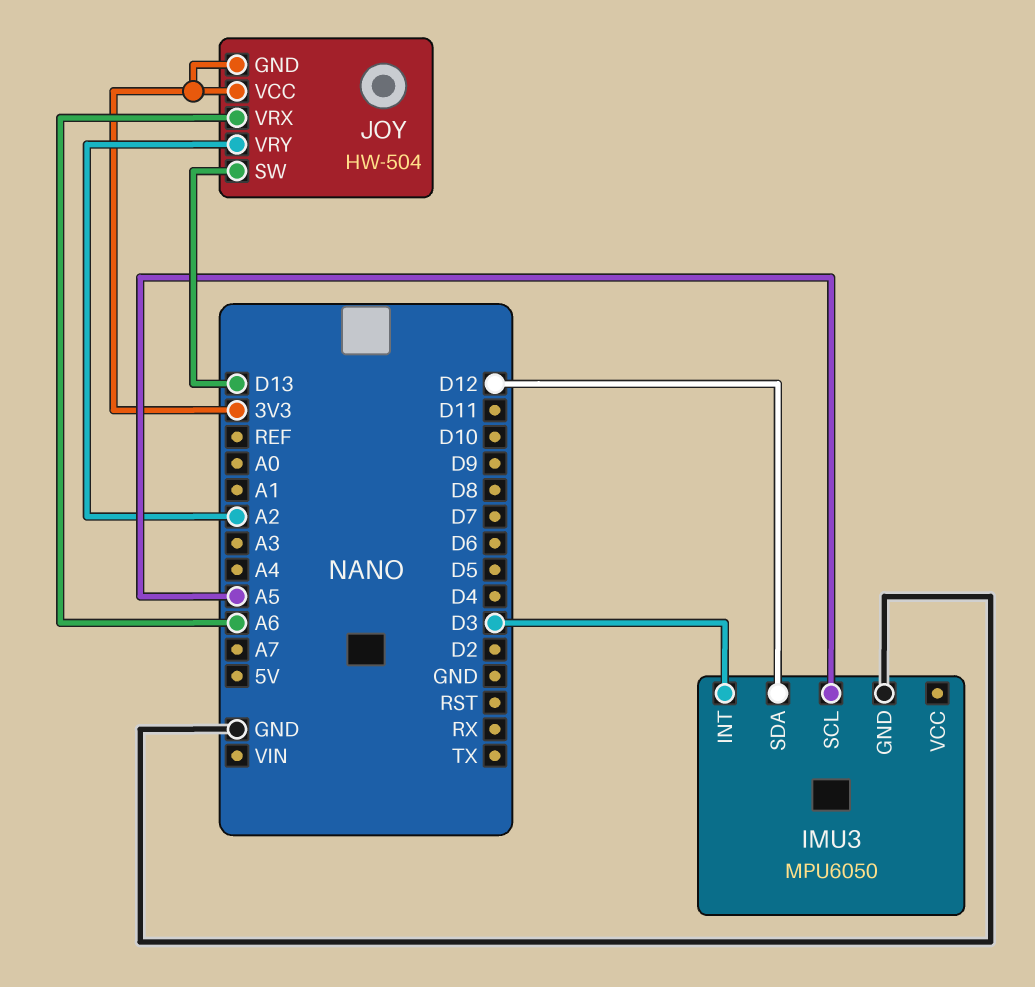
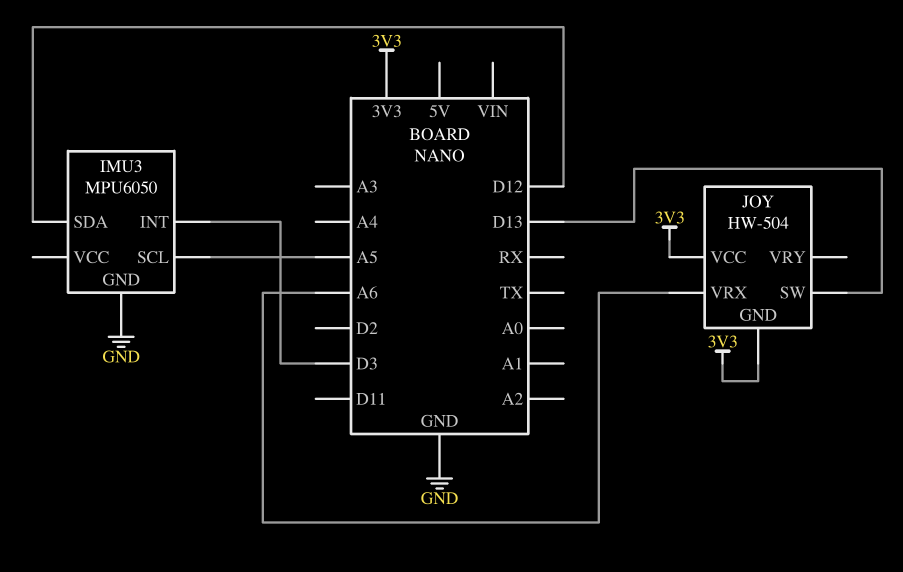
JOY pin VRY: A2 -> none

